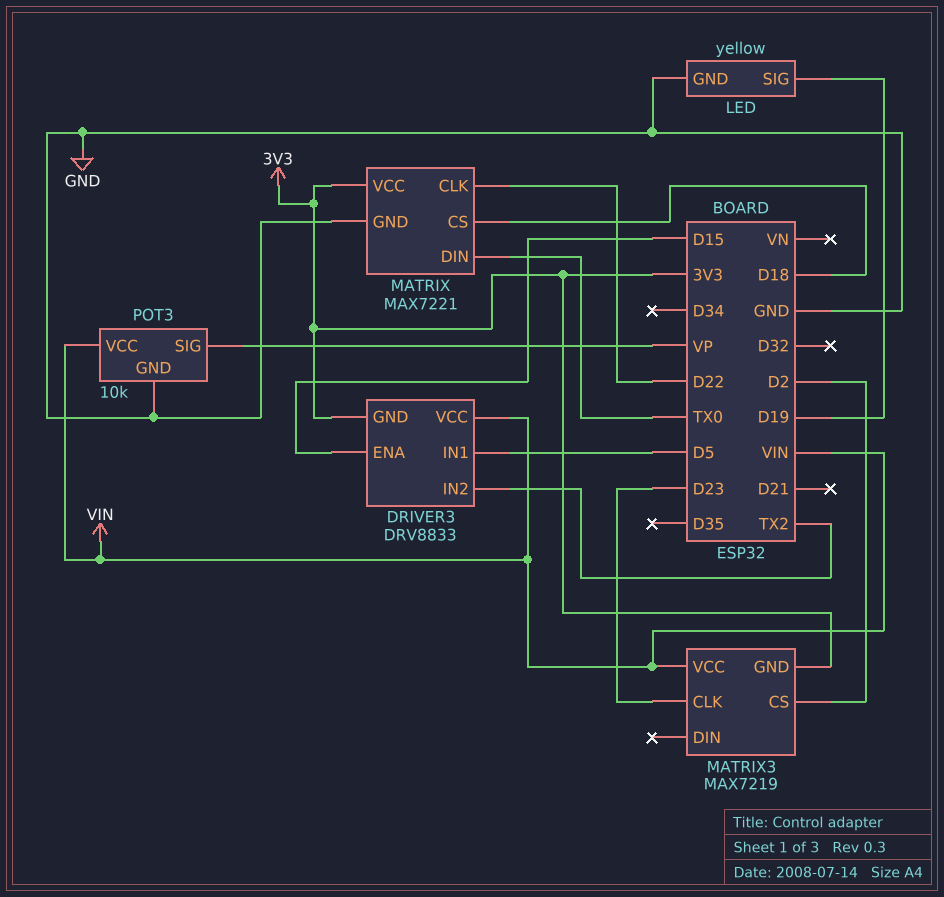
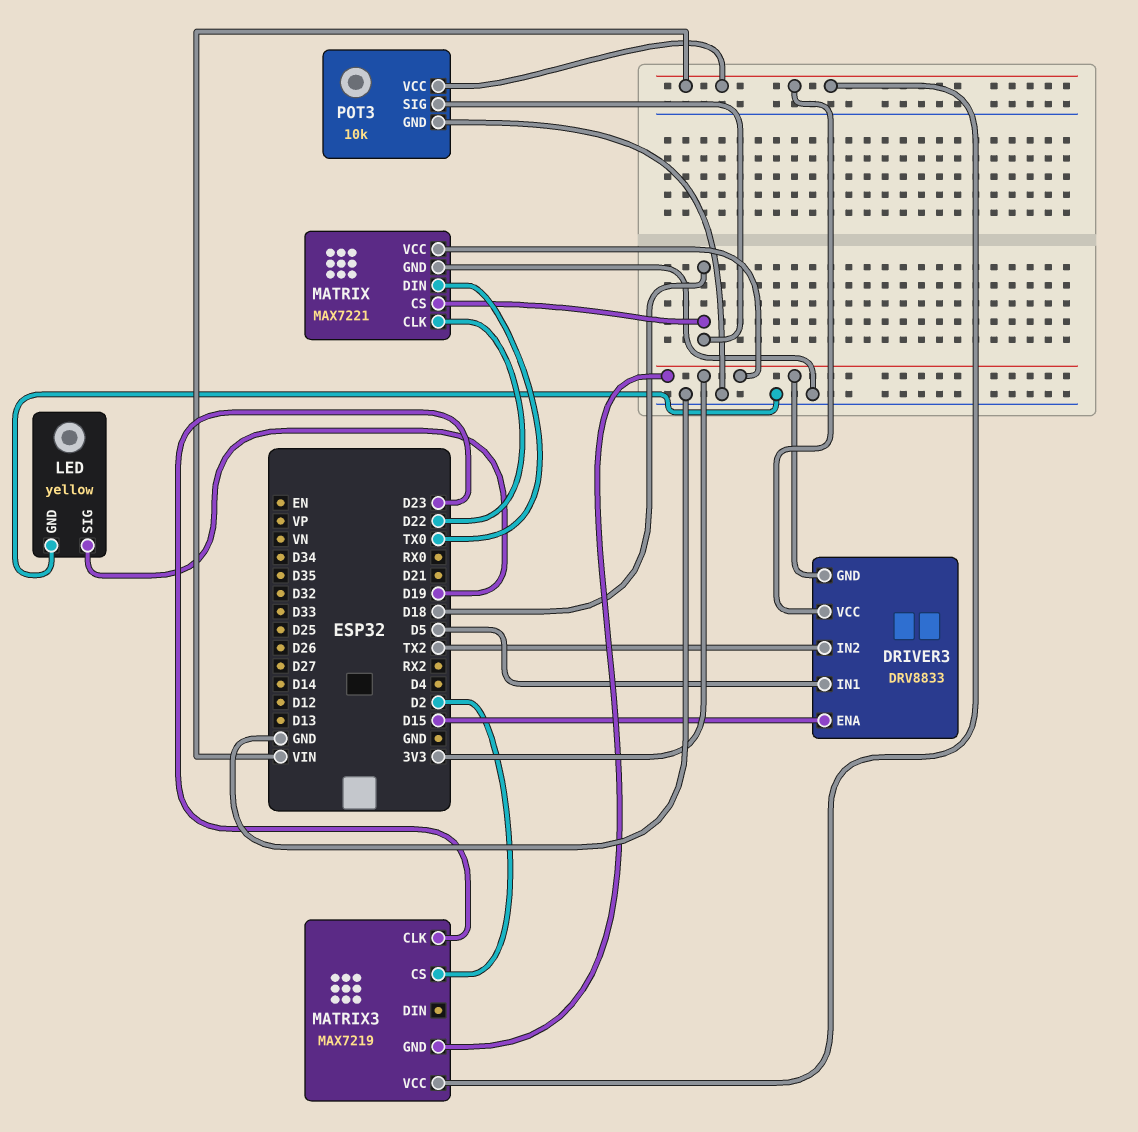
POT3 pin SIG: VP -> D18

